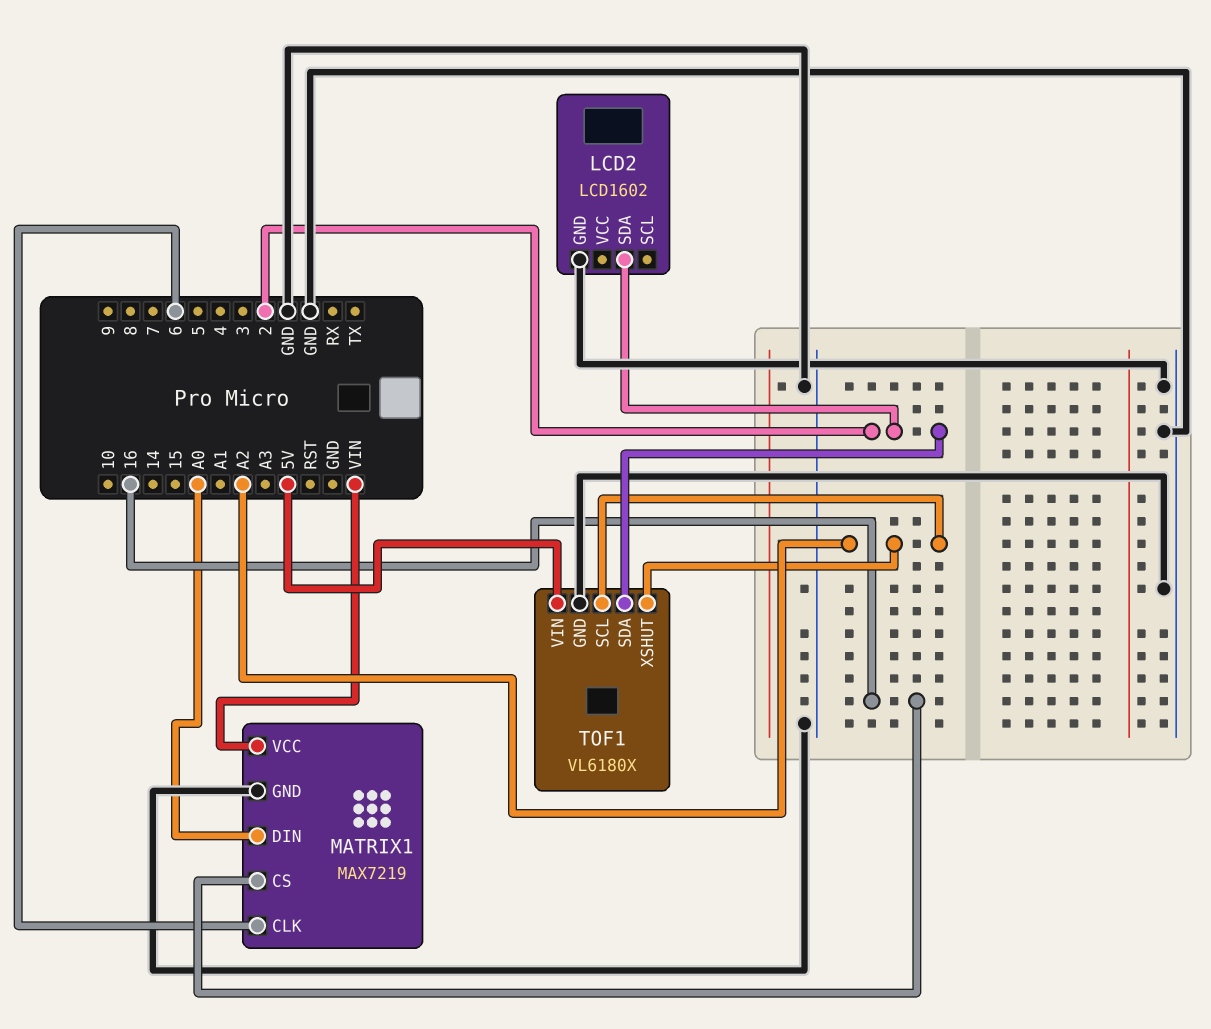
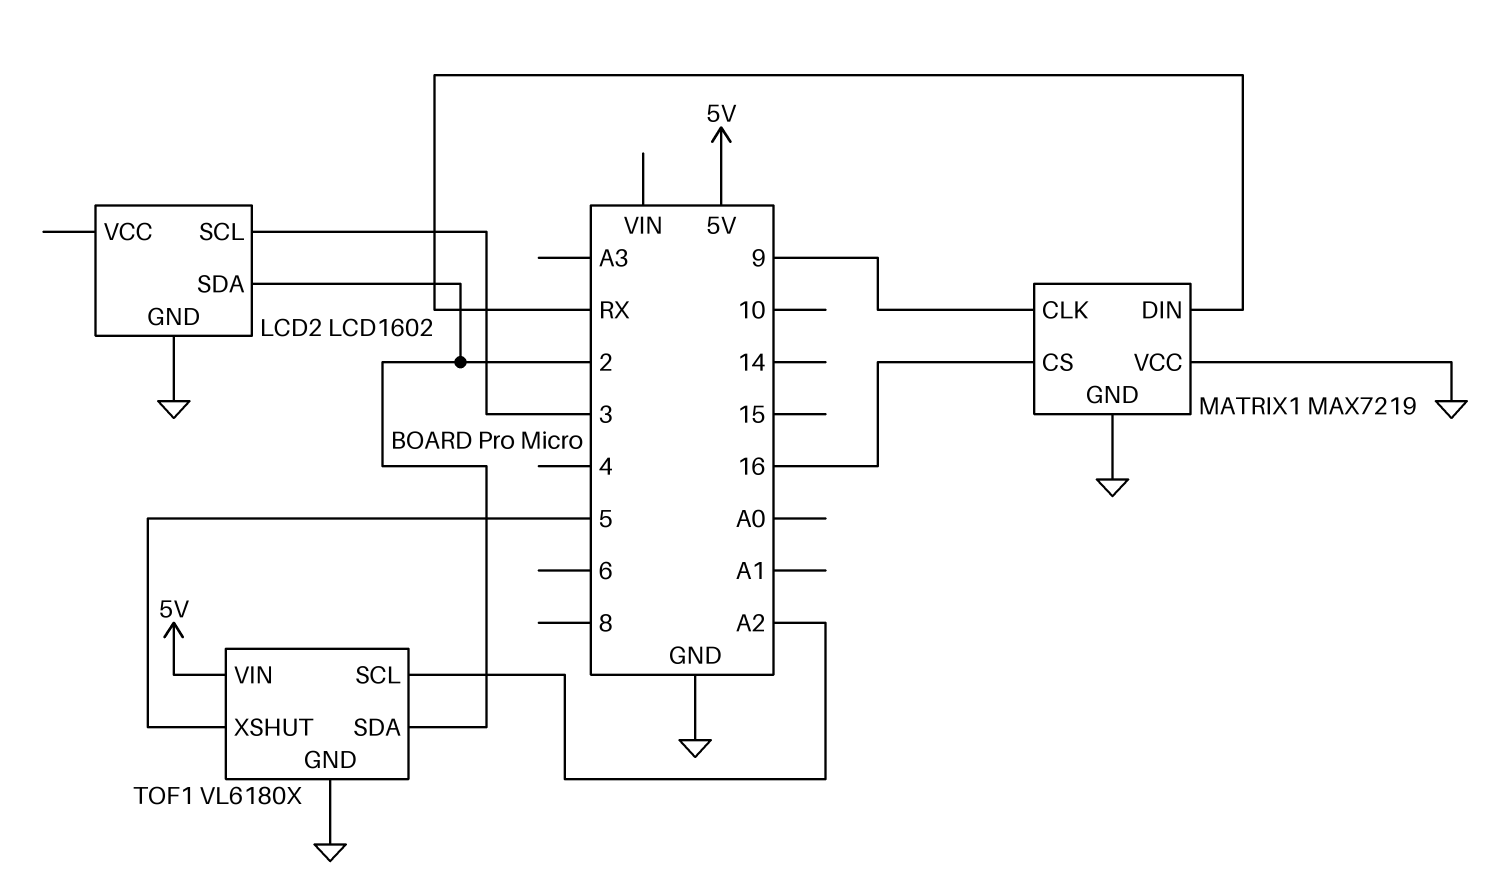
LCD2 pin SCL: none -> 3
MATRIX1 pin CLK: 6 -> 9
MATRIX1 pin DIN: A0 -> RX
MATRIX1 pin VCC: VIN -> GND
TOF1 pin XSHUT: A2 -> 5

